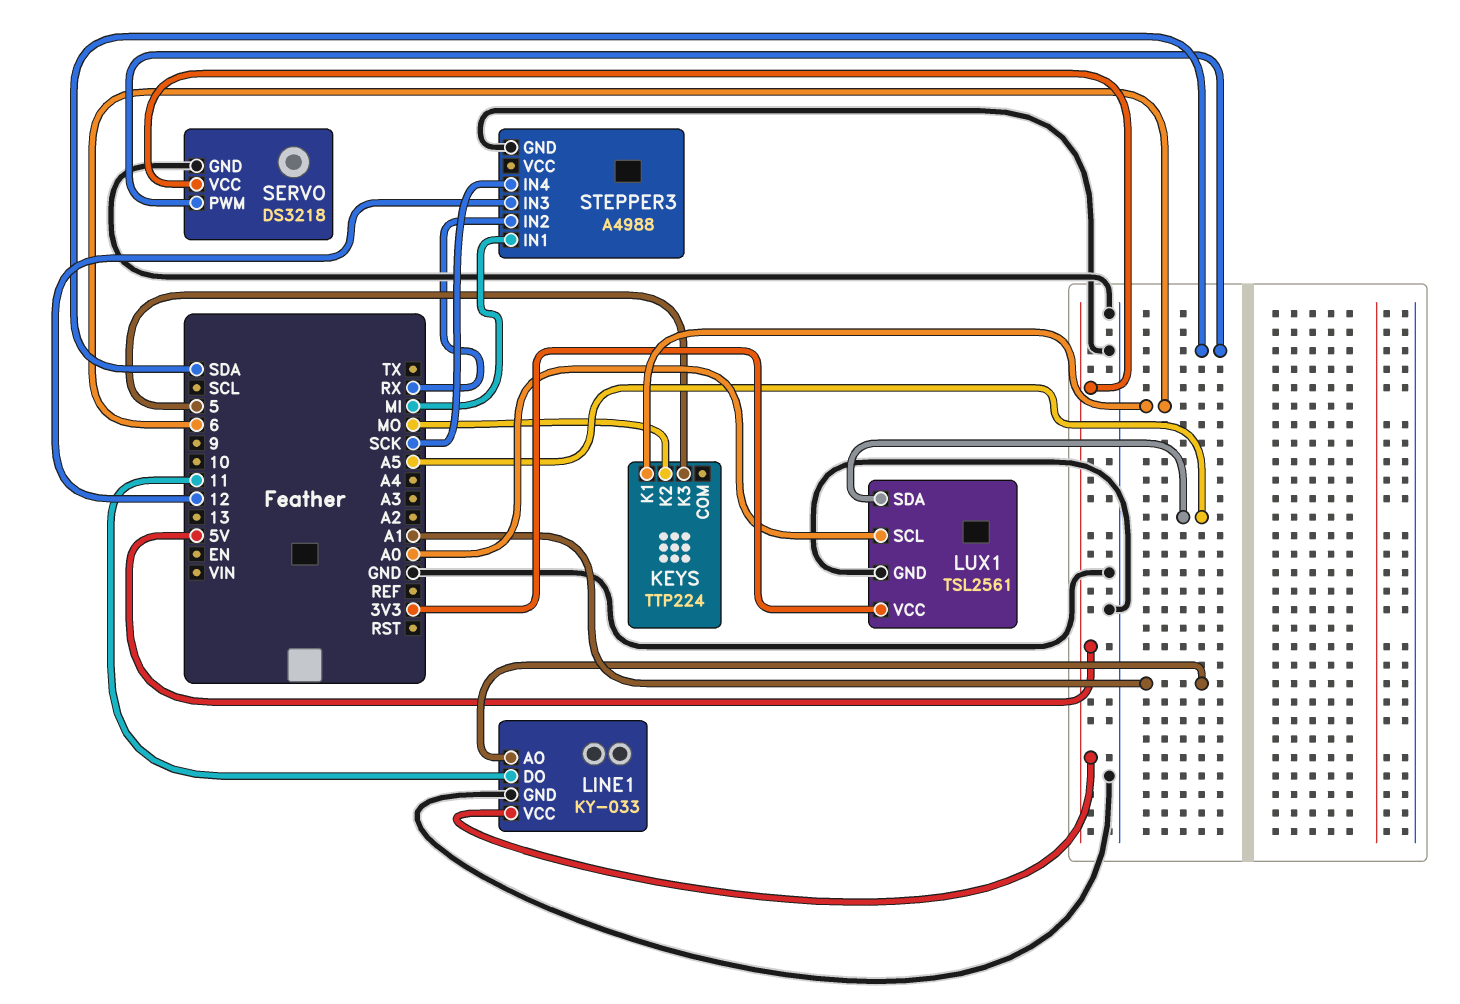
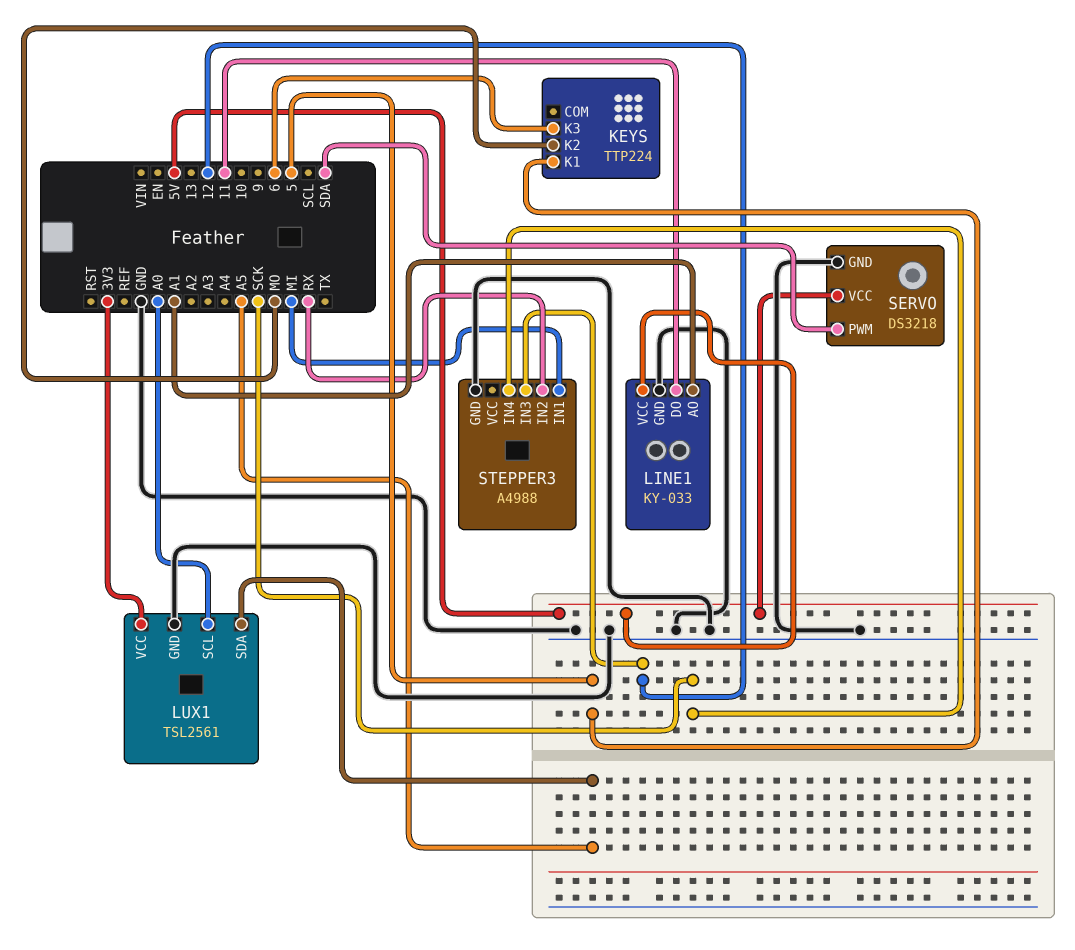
KEYS pin K1: 6 -> 5
KEYS pin K3: 5 -> 6

